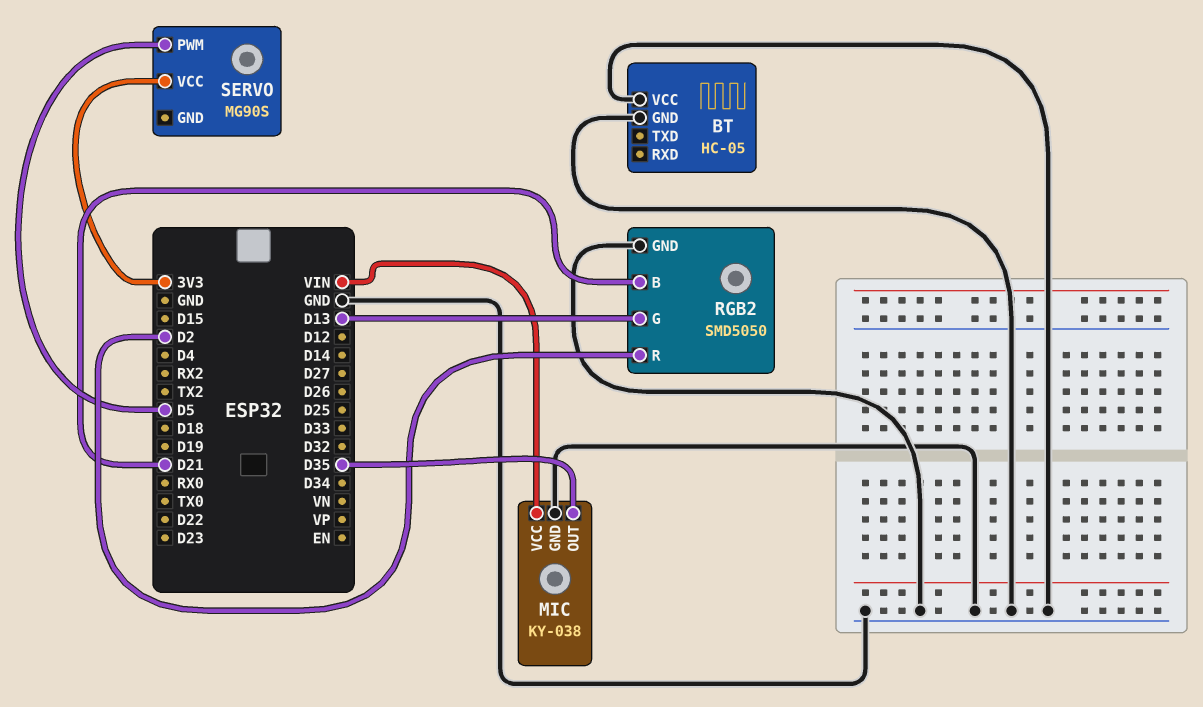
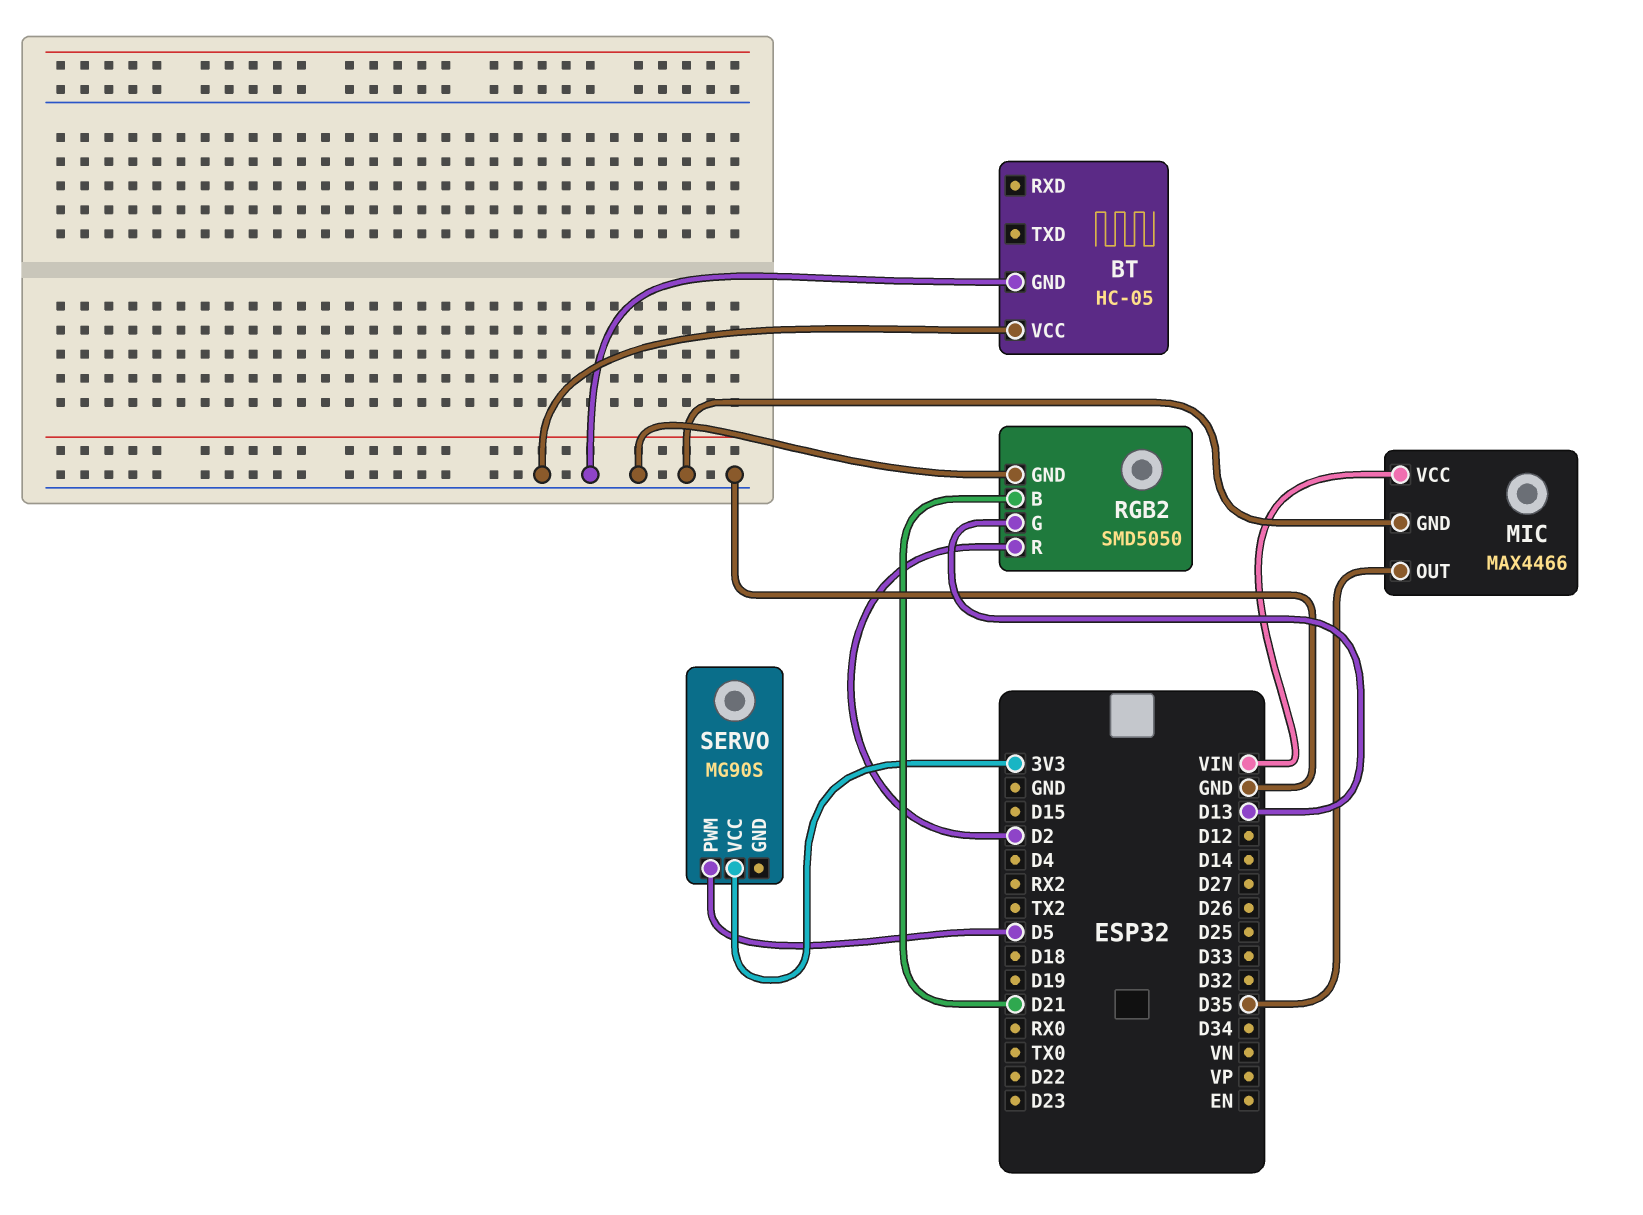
MIC: KY-038 -> MAX4466

